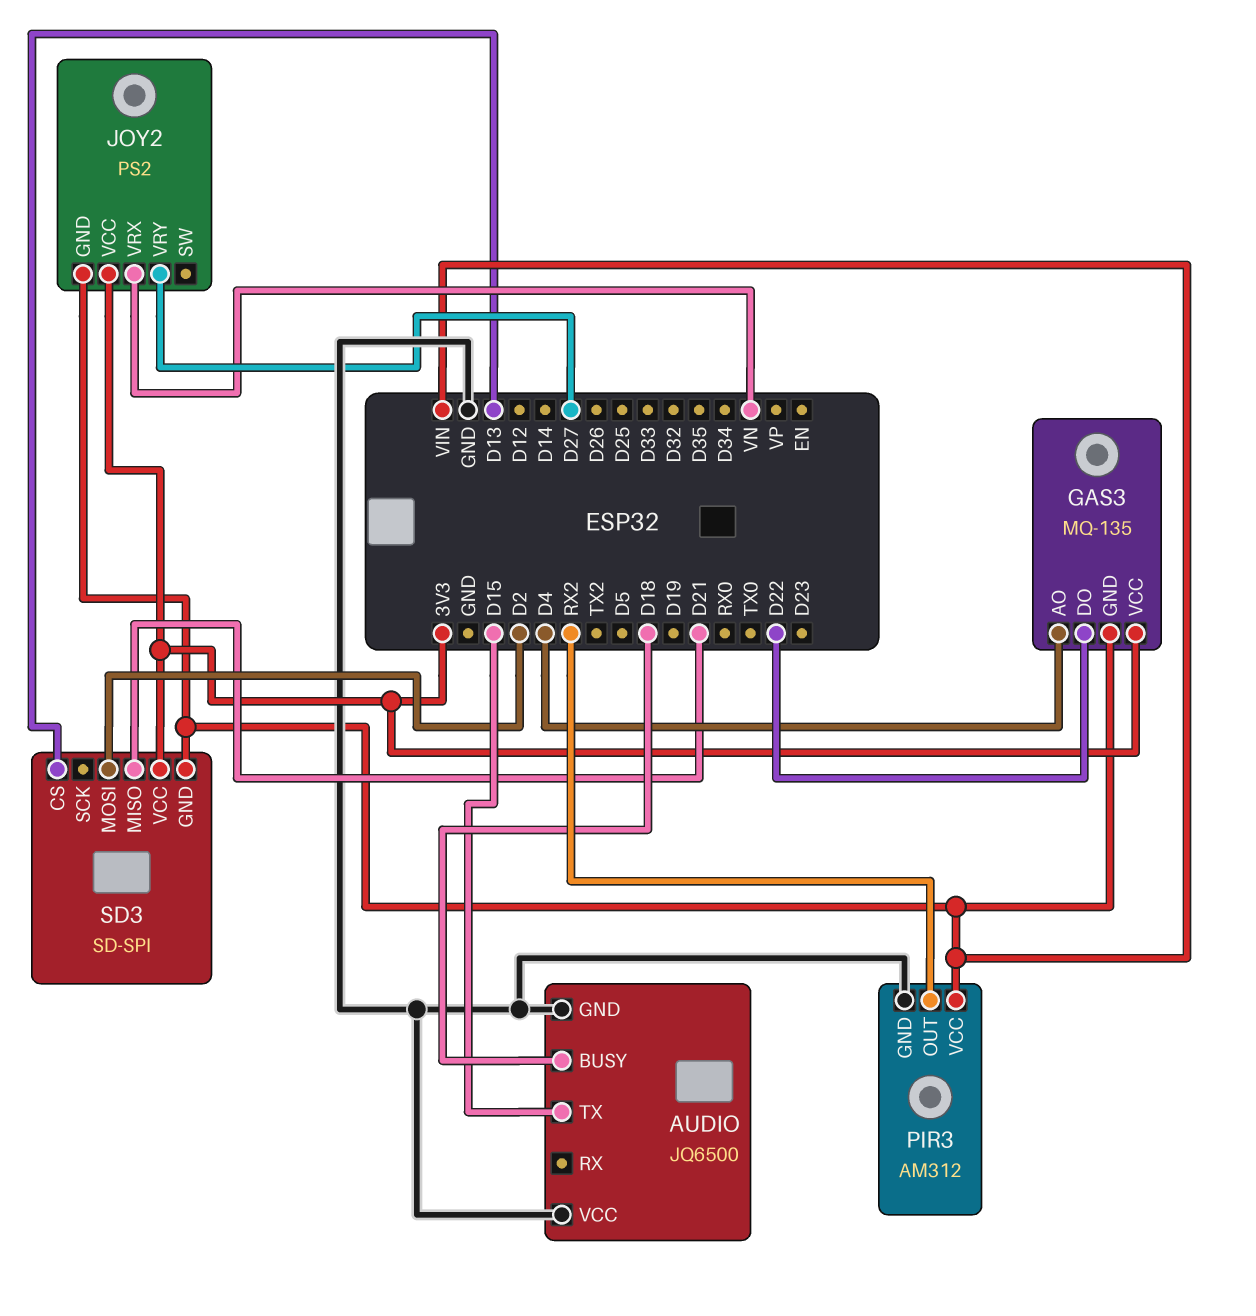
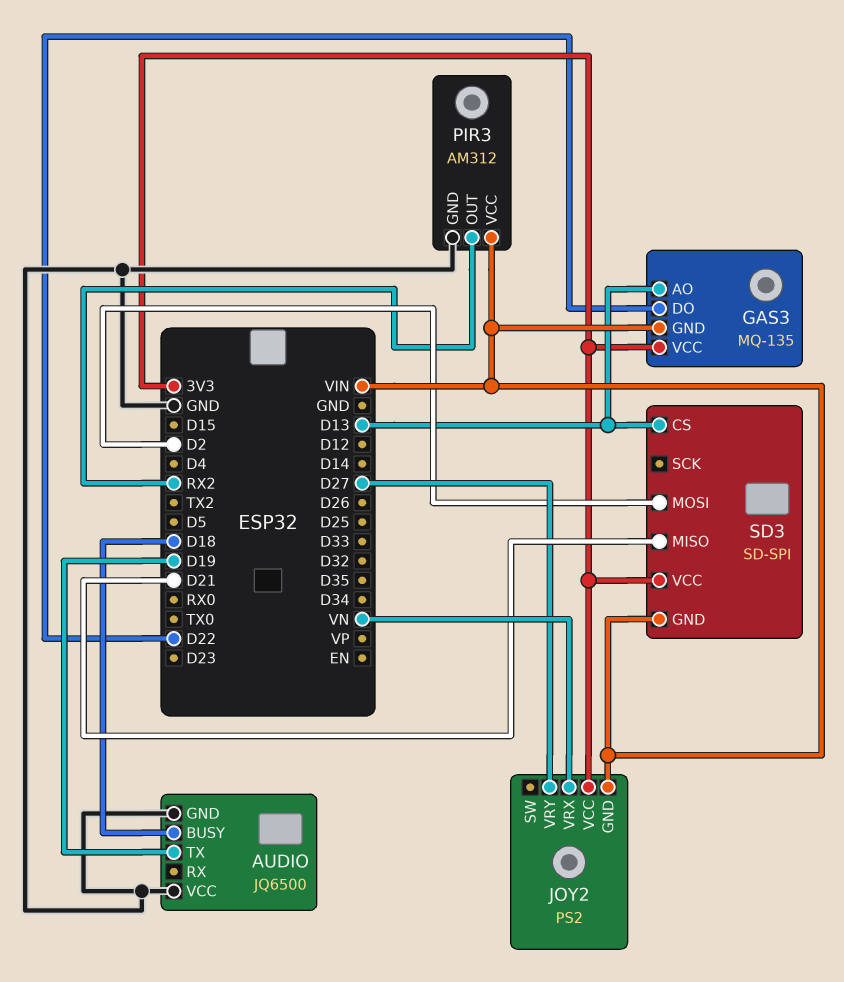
AUDIO pin TX: D15 -> D19
GAS3 pin AO: D4 -> D13

